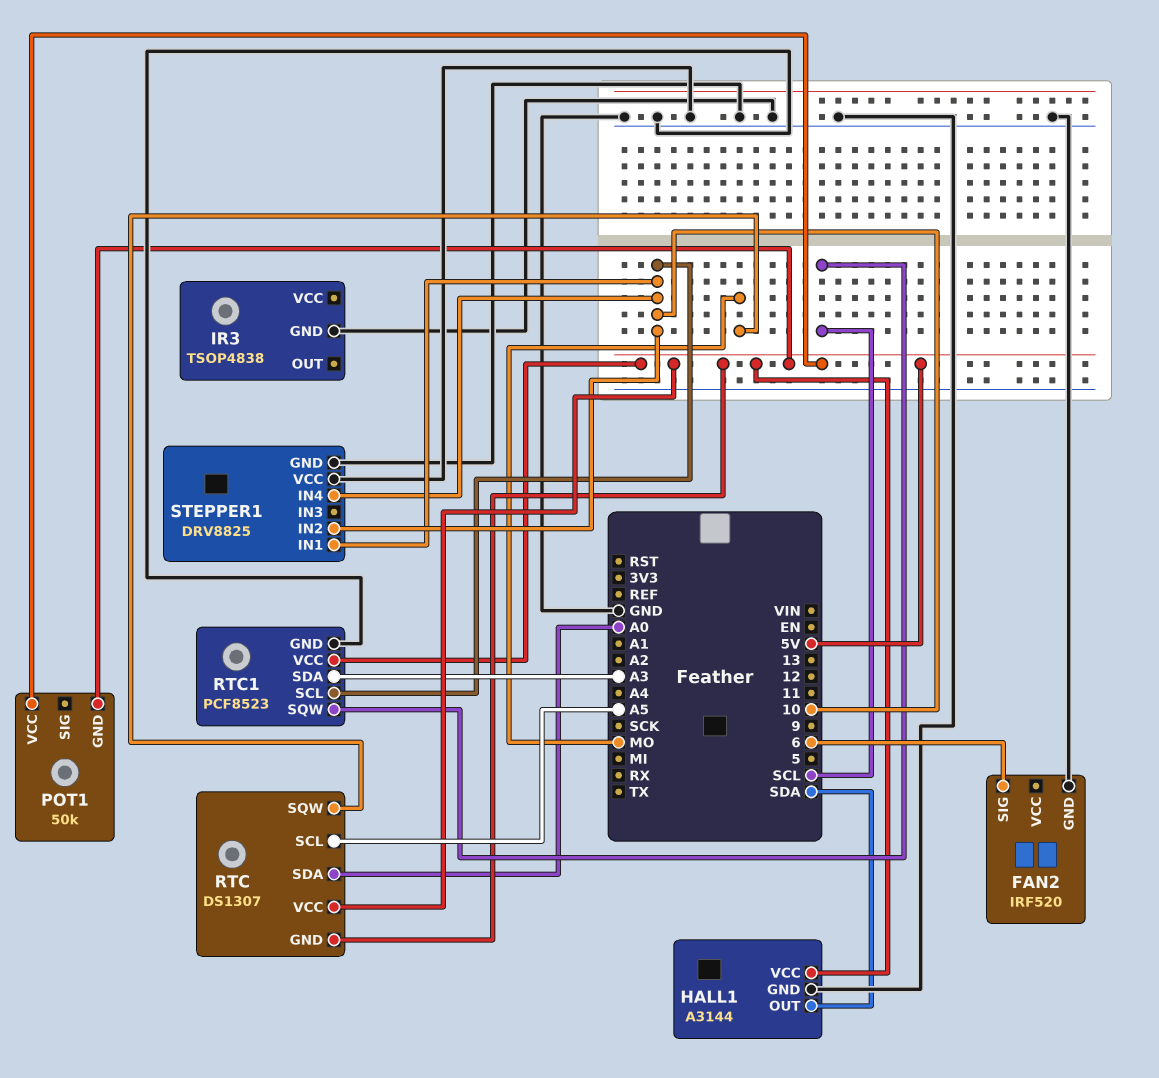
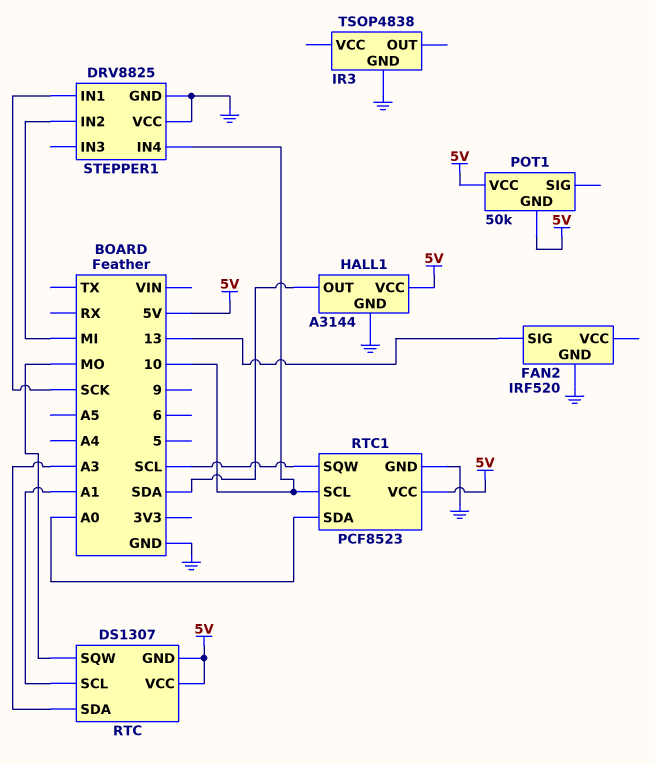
FAN2 pin SIG: 6 -> 13
RTC pin SCL: A5 -> A1
RTC pin SDA: A0 -> A3
RTC1 pin SDA: A3 -> A0
STEPPER1 pin IN1: 10 -> SCK
STEPPER1 pin IN2: 10 -> MI

